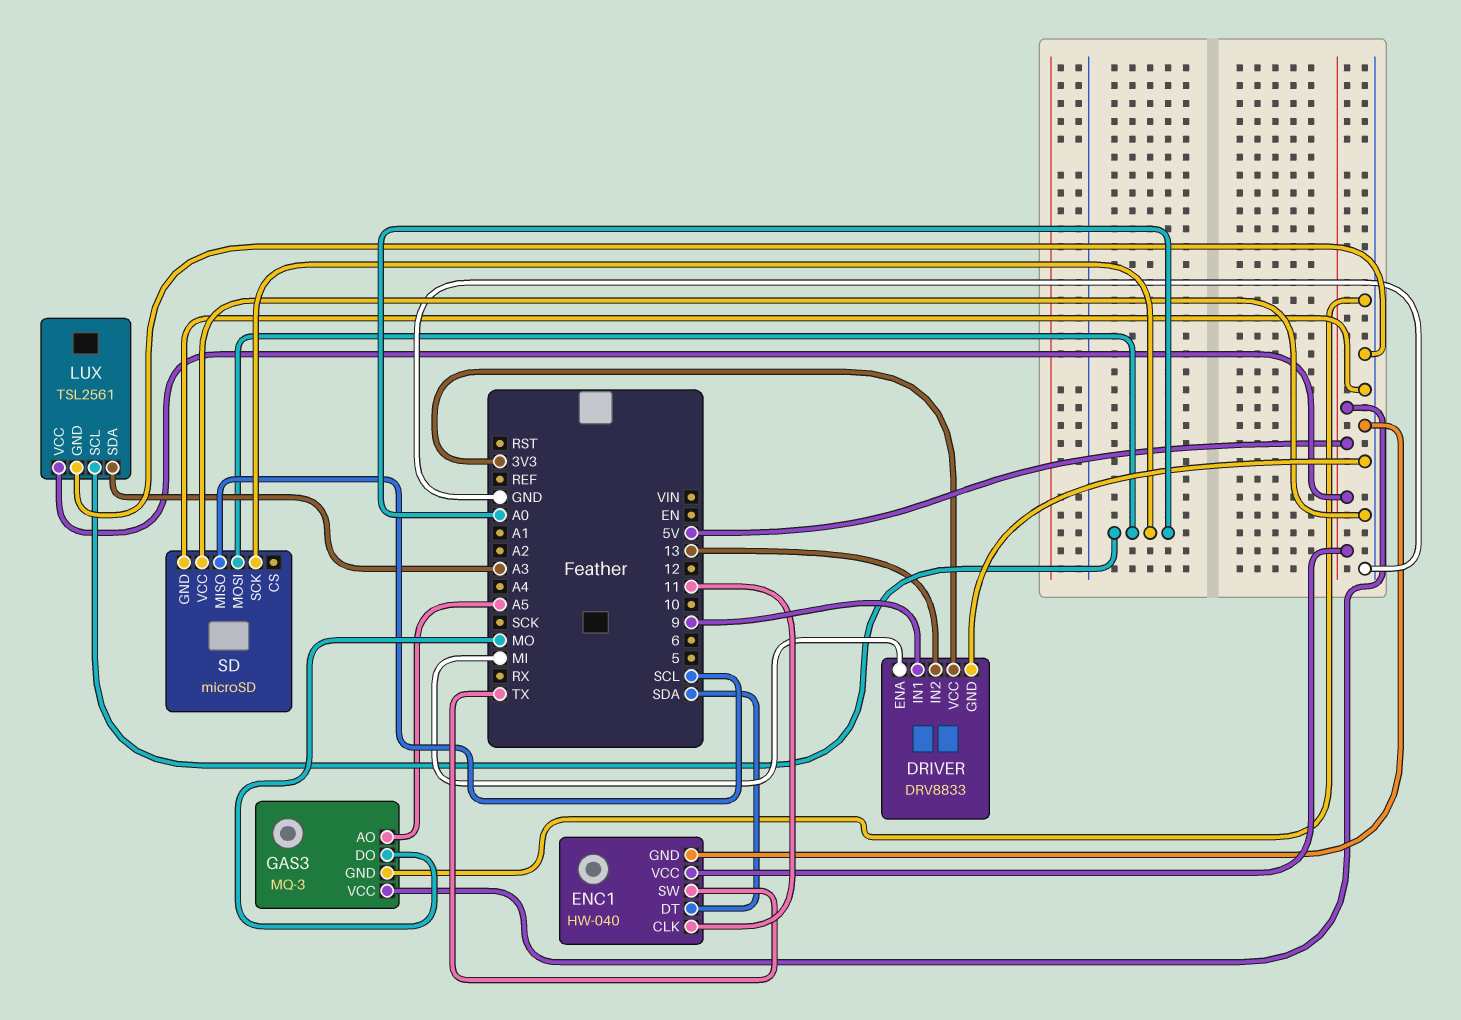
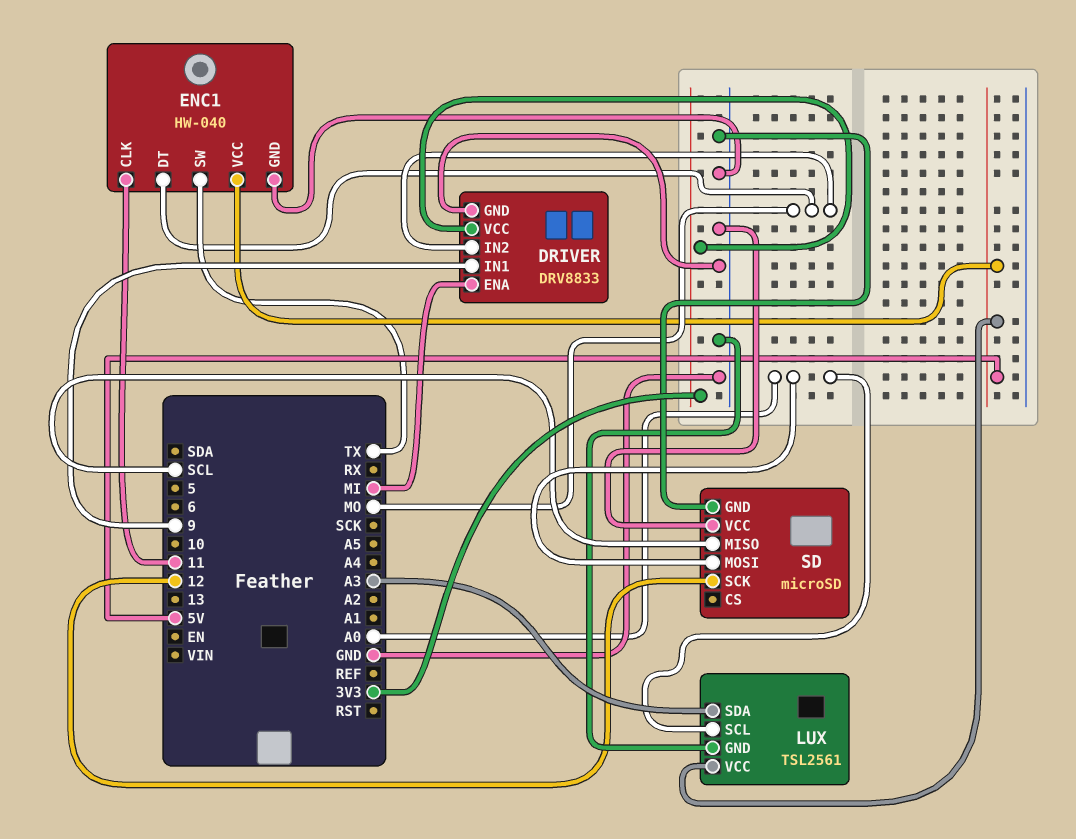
DRIVER pin IN2: 13 -> MO
ENC1 pin DT: SDA -> MO
GAS3: MQ-3 -> none
GAS3 pin AO: A5 -> none
GAS3 pin DO: MO -> none
GAS3 pin GND: GND -> none
GAS3 pin VCC: 5V -> none
SD pin SCK: A0 -> 12

